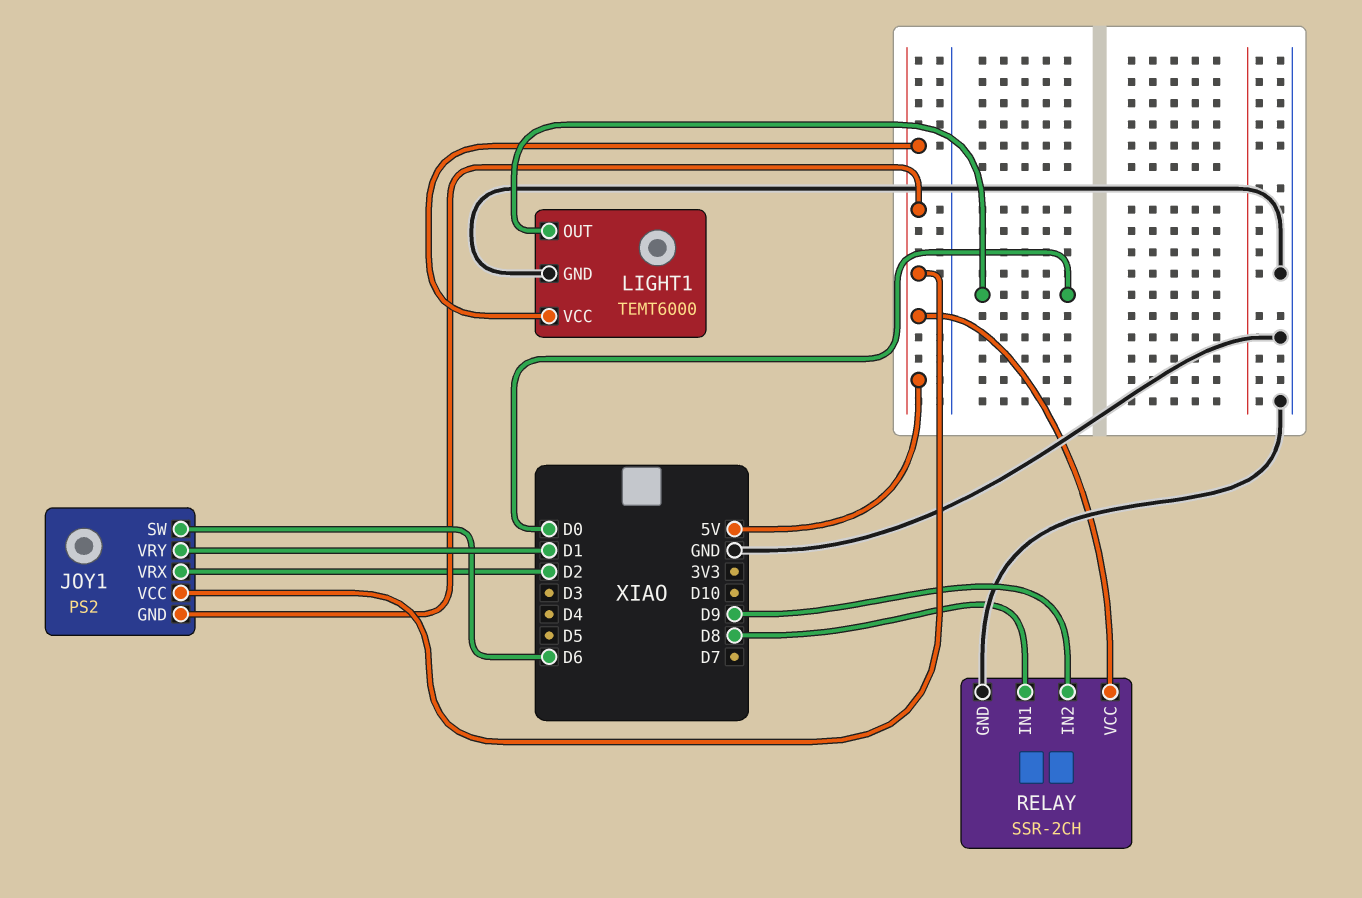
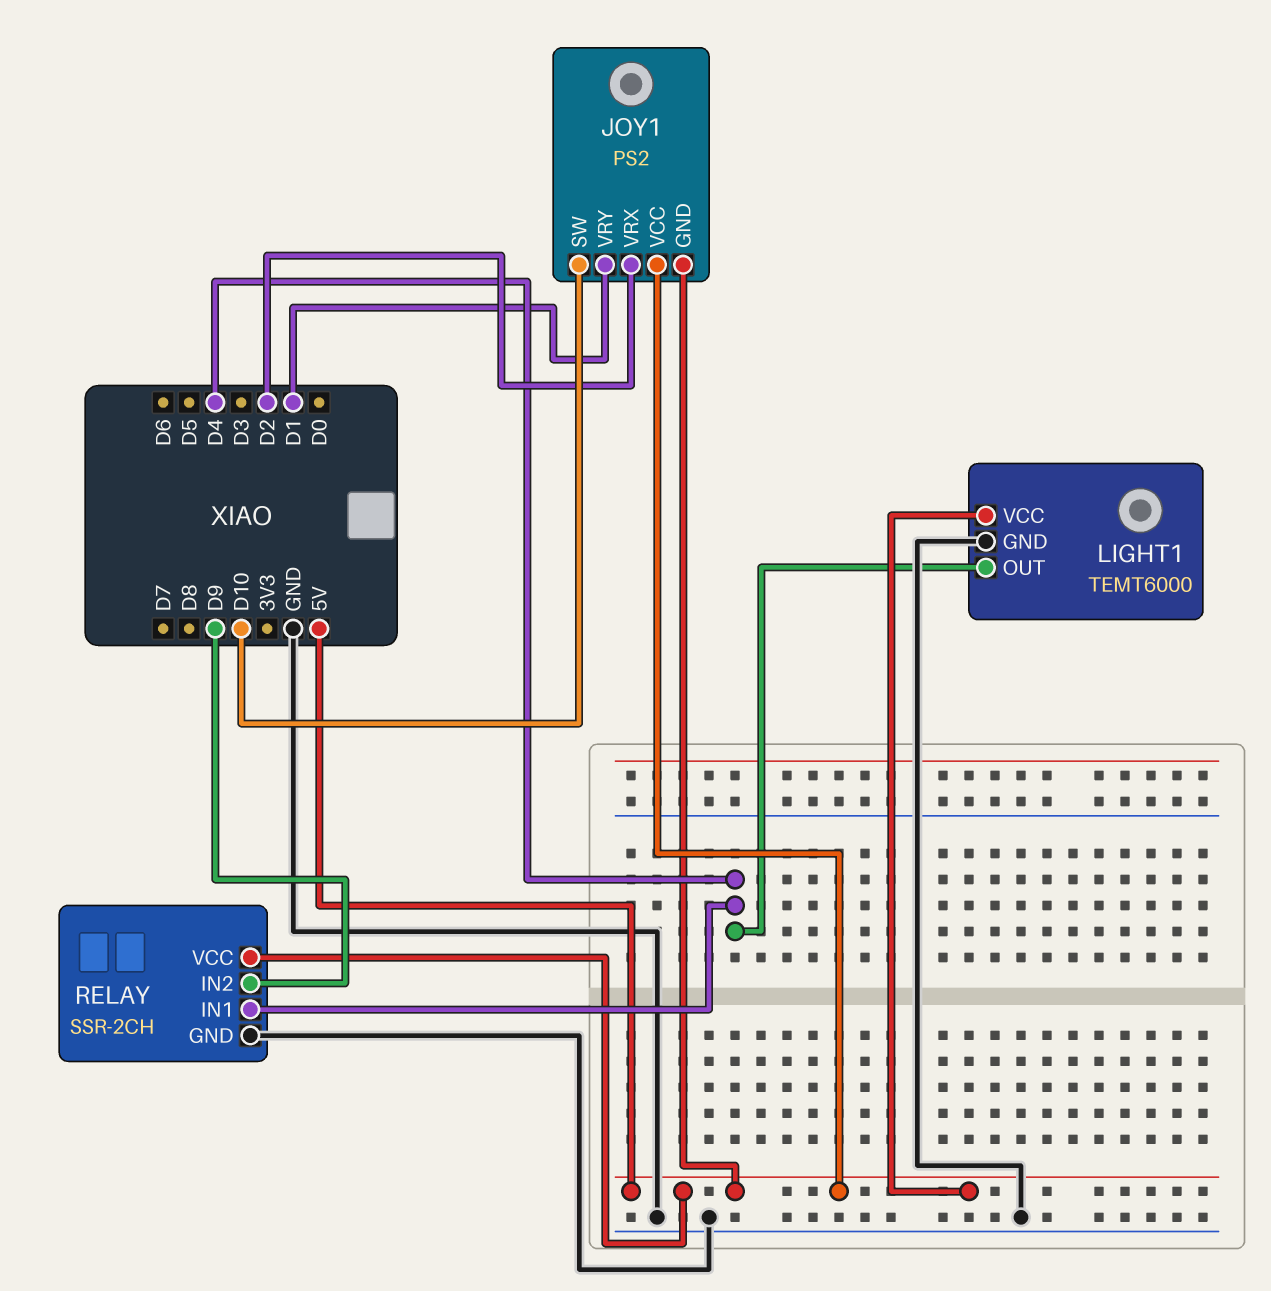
JOY1 pin SW: D6 -> D10
LIGHT1 pin OUT: D0 -> D4
RELAY pin IN1: D8 -> D4

